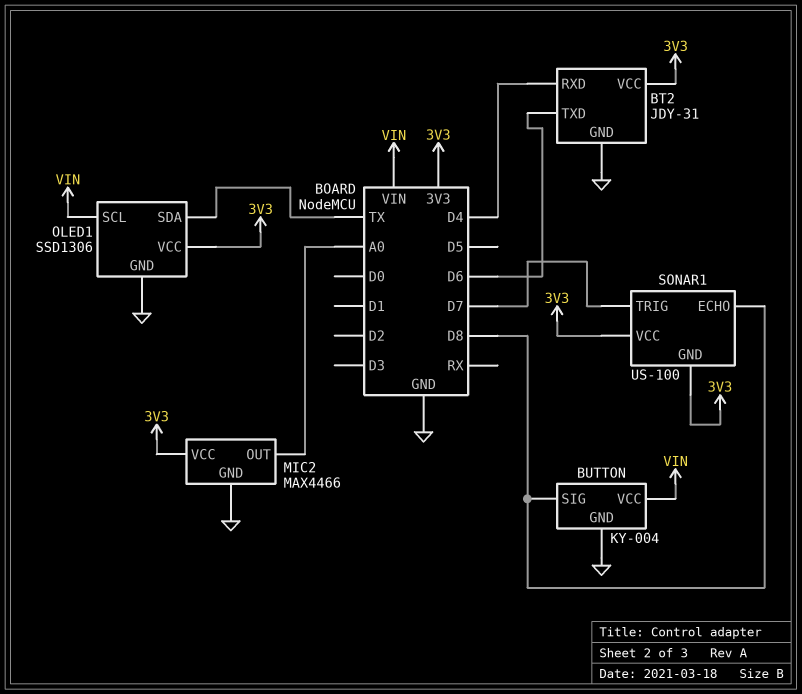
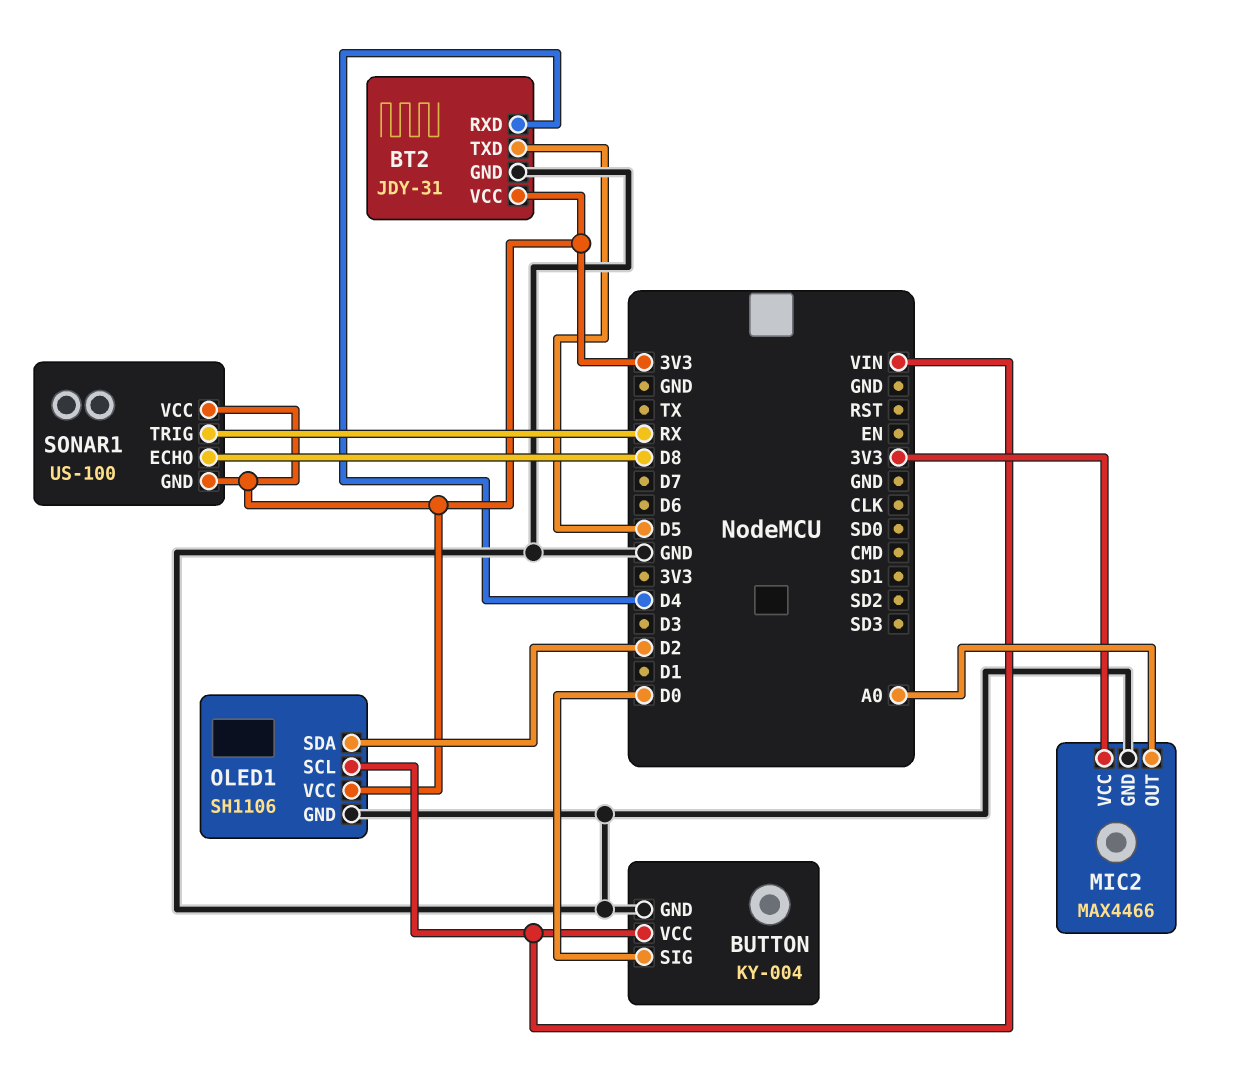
BT2 pin TXD: D6 -> D5
BUTTON pin SIG: D8 -> D0
OLED1: SSD1306 -> SH1106
OLED1 pin SDA: TX -> D2
SONAR1 pin TRIG: D7 -> RX

